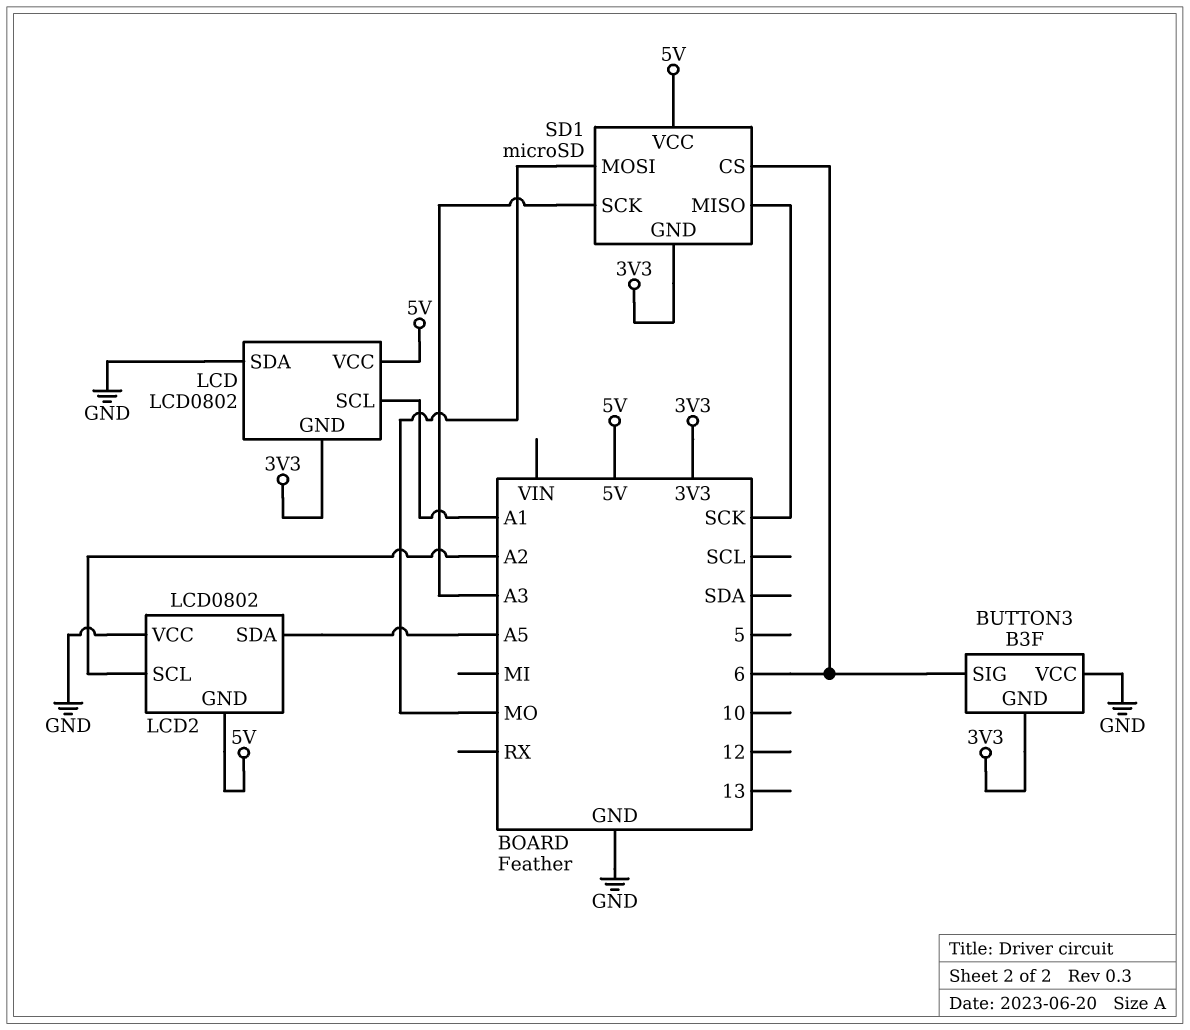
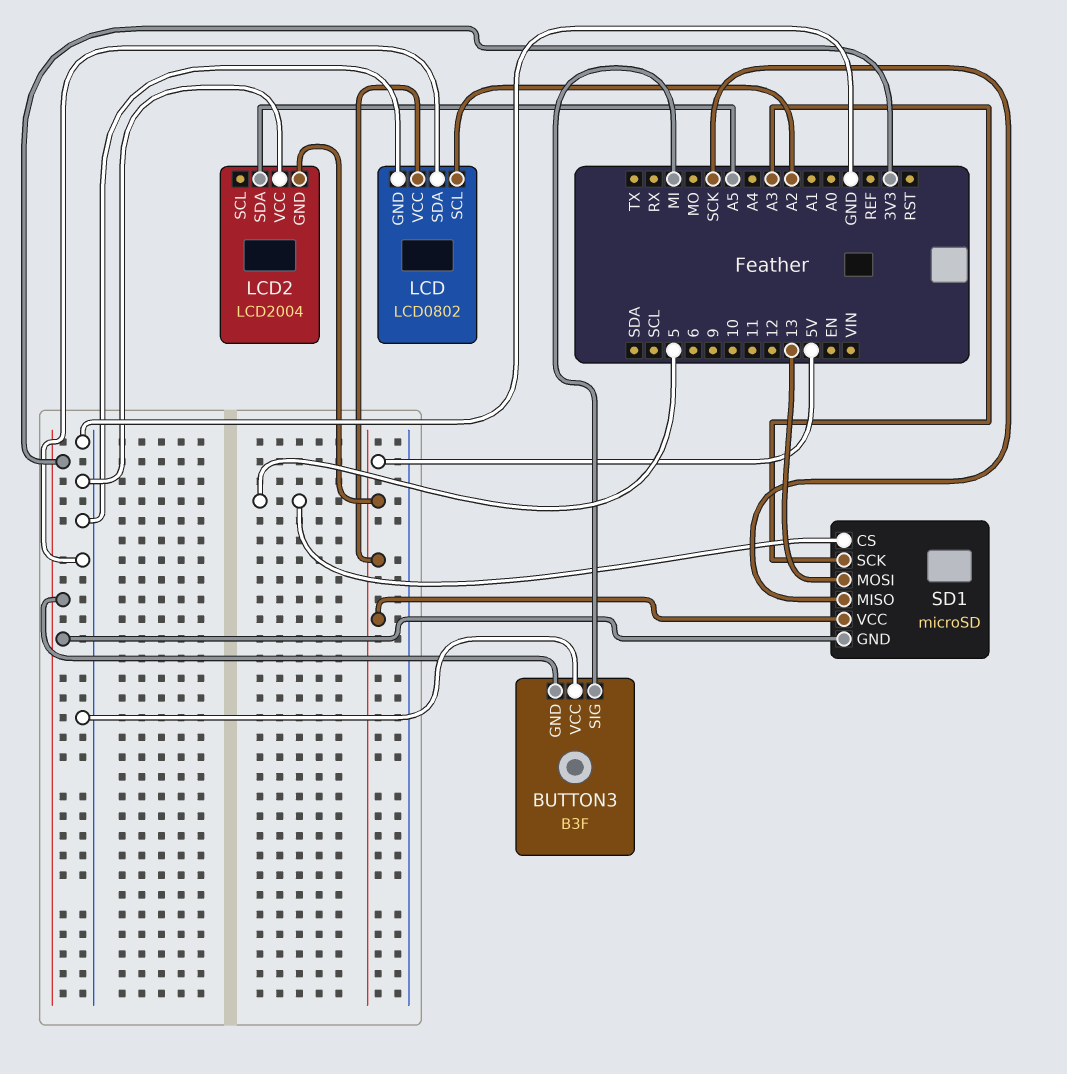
BUTTON3 pin SIG: 6 -> MI
LCD pin GND: 3V3 -> GND
LCD pin SCL: A1 -> A2
LCD2: LCD0802 -> LCD2004
LCD2 pin SCL: A2 -> none
SD1 pin CS: 6 -> 5
SD1 pin MOSI: MO -> 13

